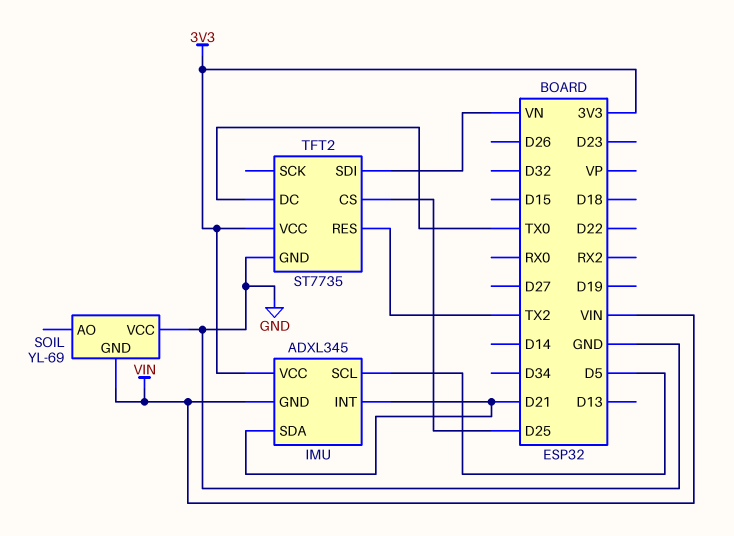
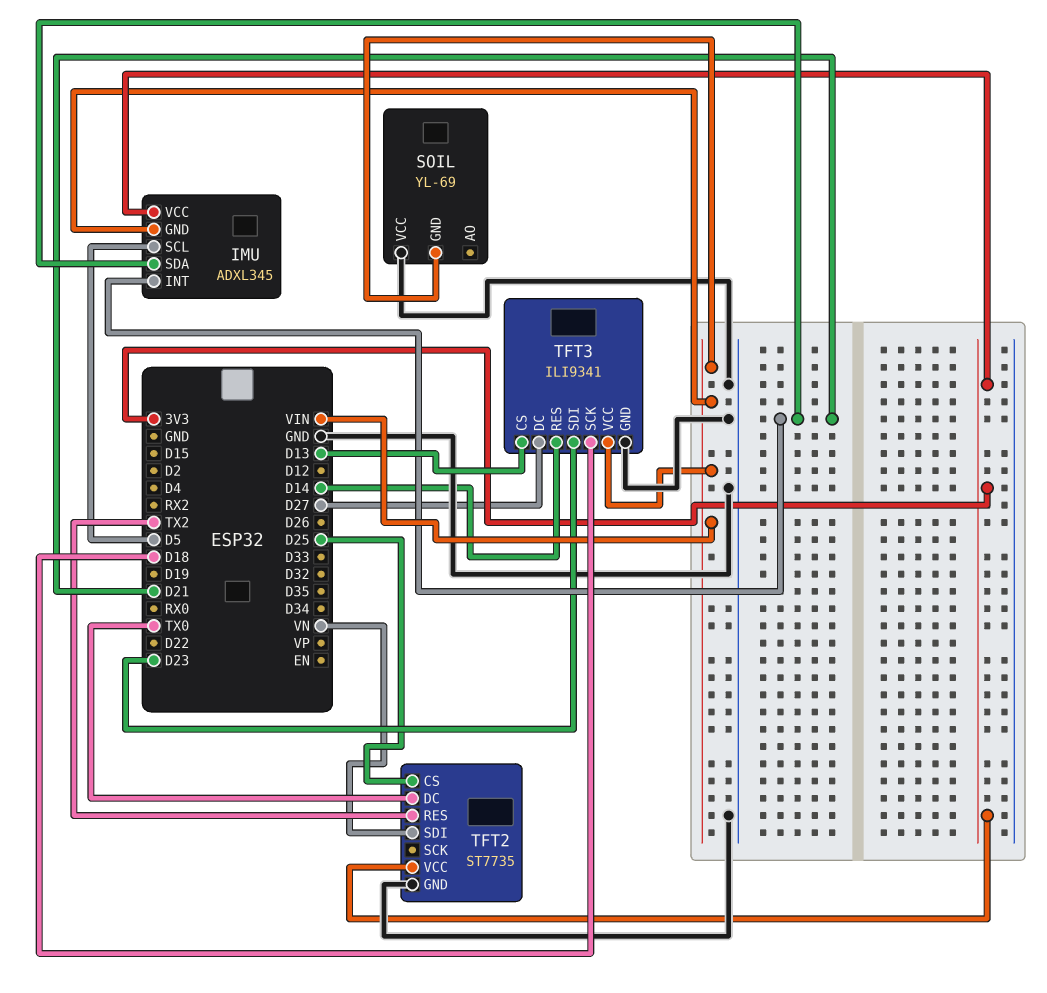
TFT3: none -> ILI9341
TFT3 pin CS: none -> D13
TFT3 pin DC: none -> D27
TFT3 pin GND: none -> GND
TFT3 pin RES: none -> D14
TFT3 pin SCK: none -> D18
TFT3 pin SDI: none -> D23
TFT3 pin VCC: none -> VIN

